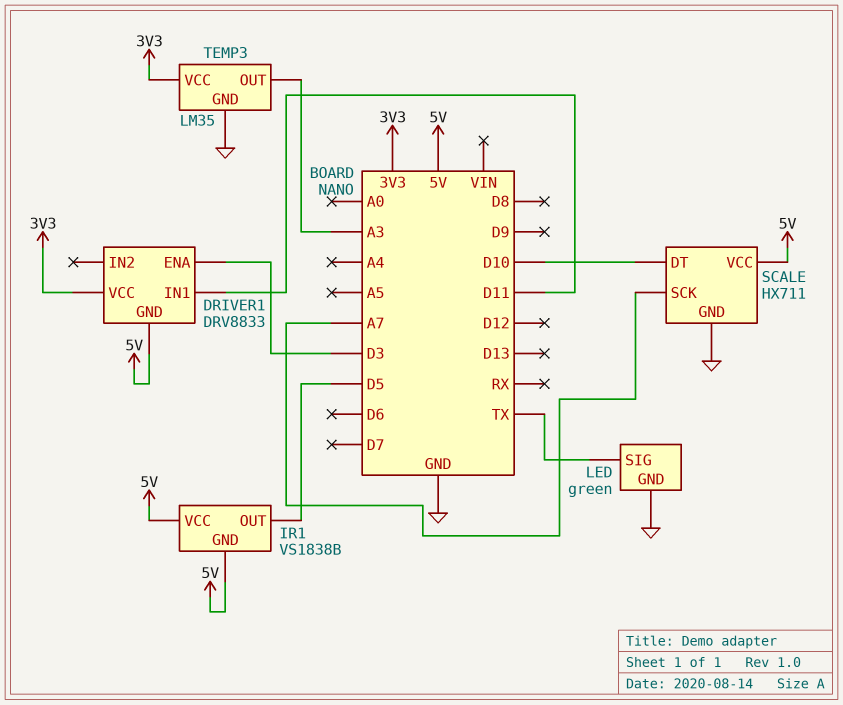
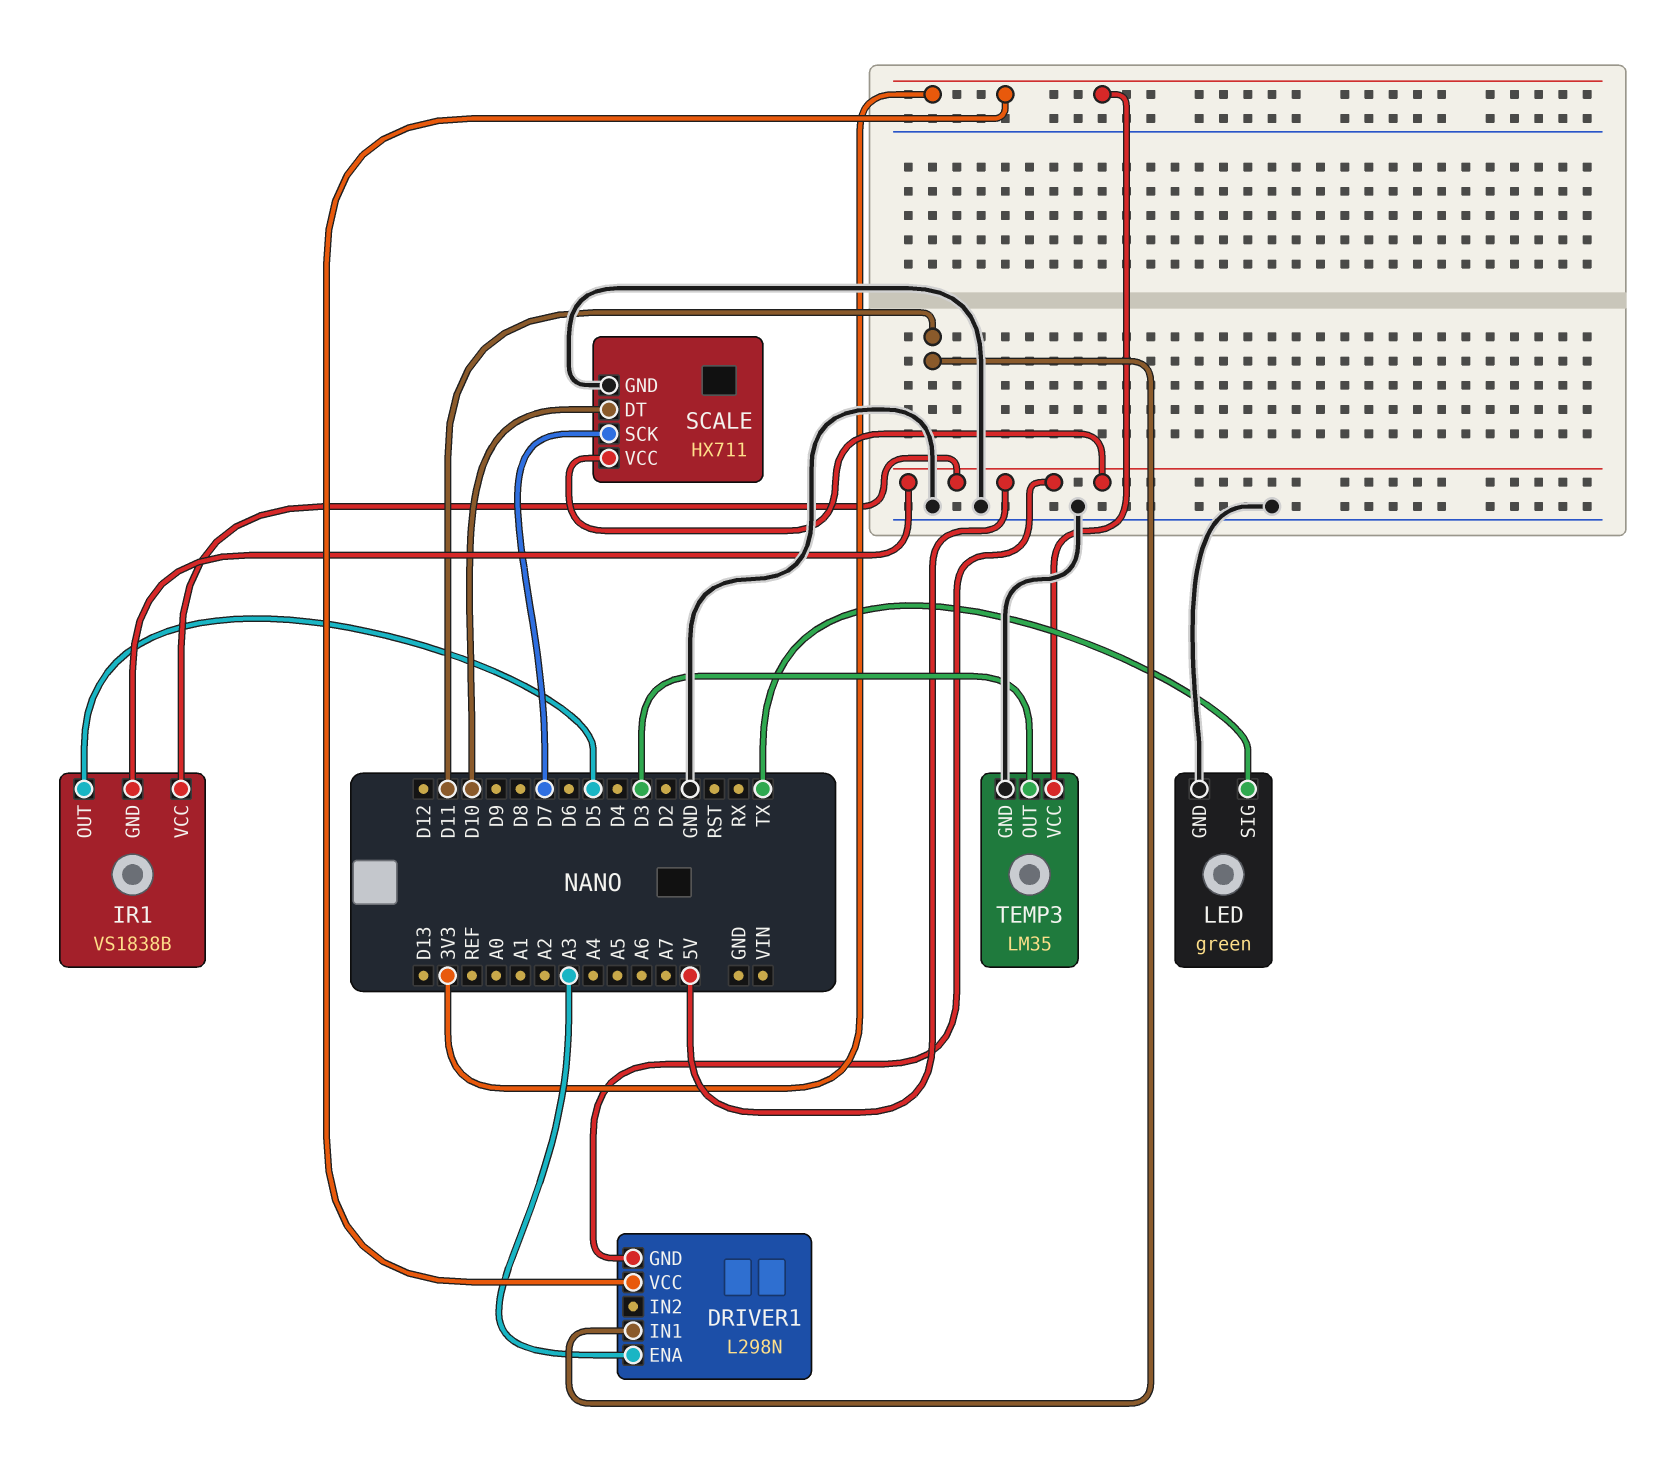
DRIVER1: DRV8833 -> L298N
DRIVER1 pin ENA: D3 -> A3
SCALE pin SCK: A7 -> D7
TEMP3 pin OUT: A3 -> D3

